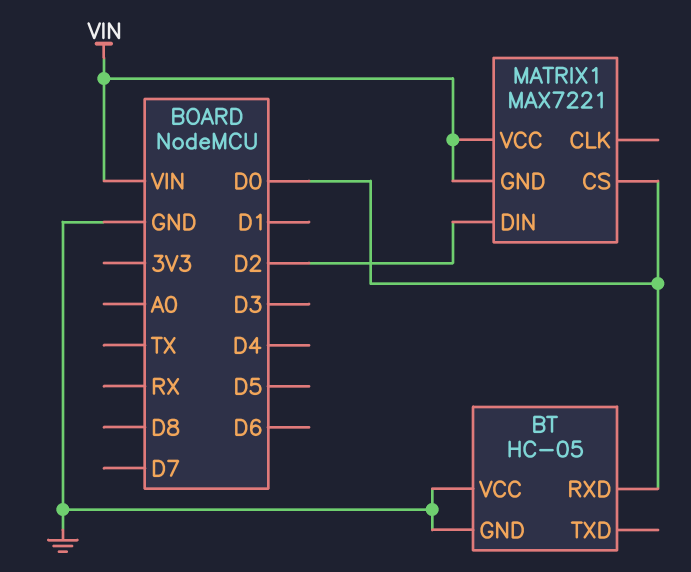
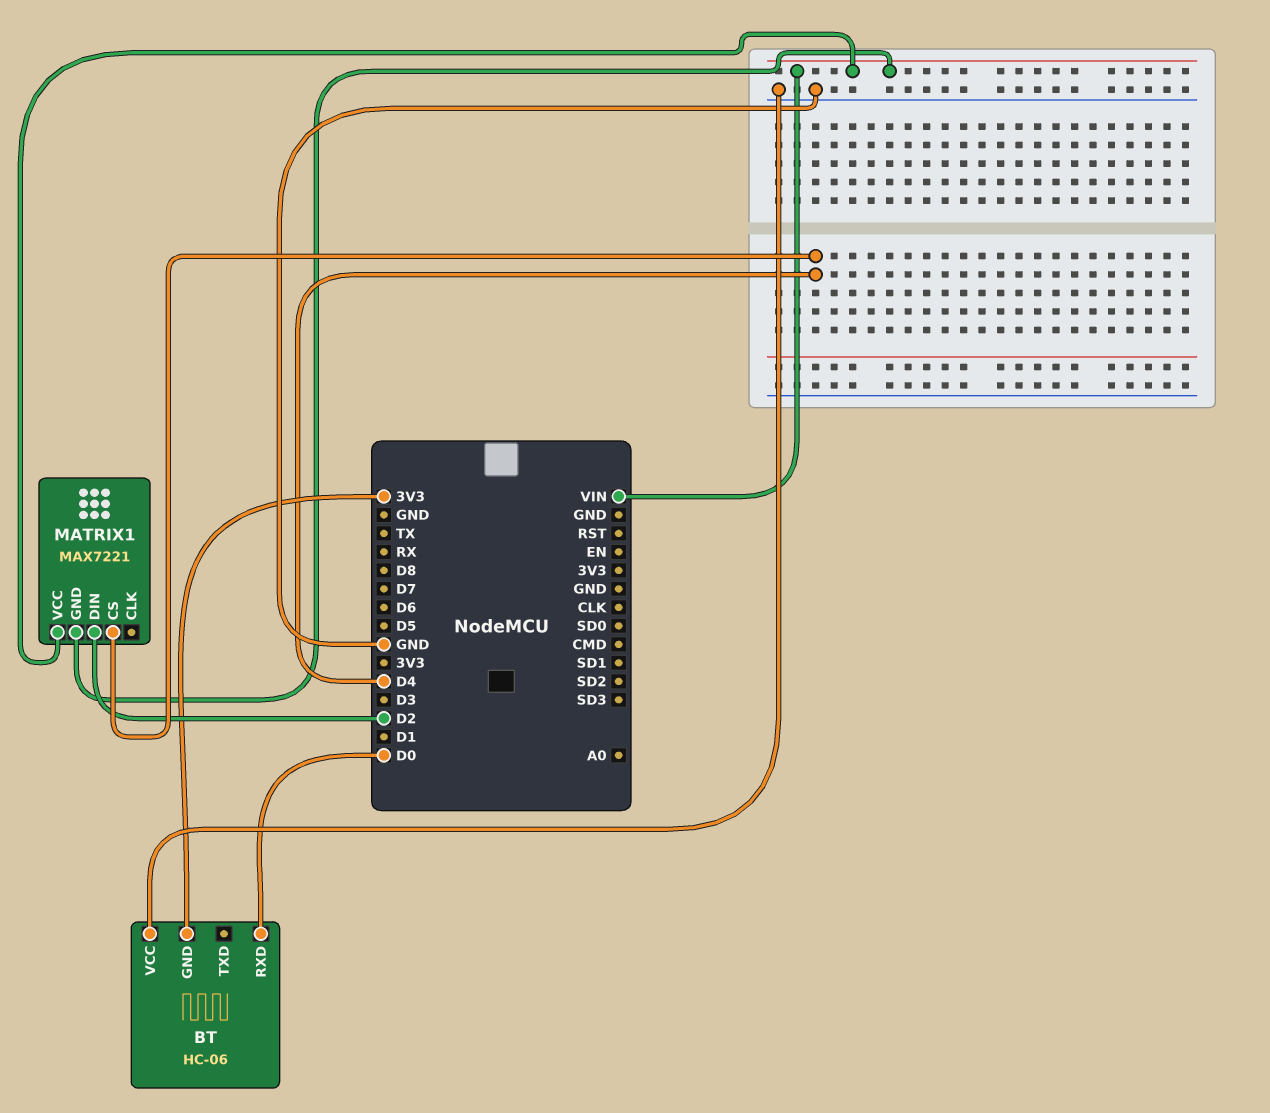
BT: HC-05 -> HC-06
BT pin GND: GND -> 3V3
MATRIX1 pin CS: D0 -> D4

